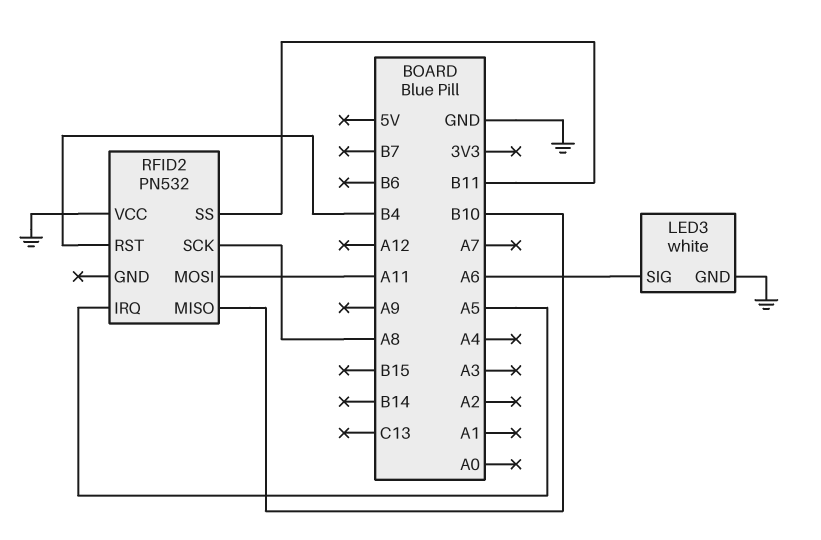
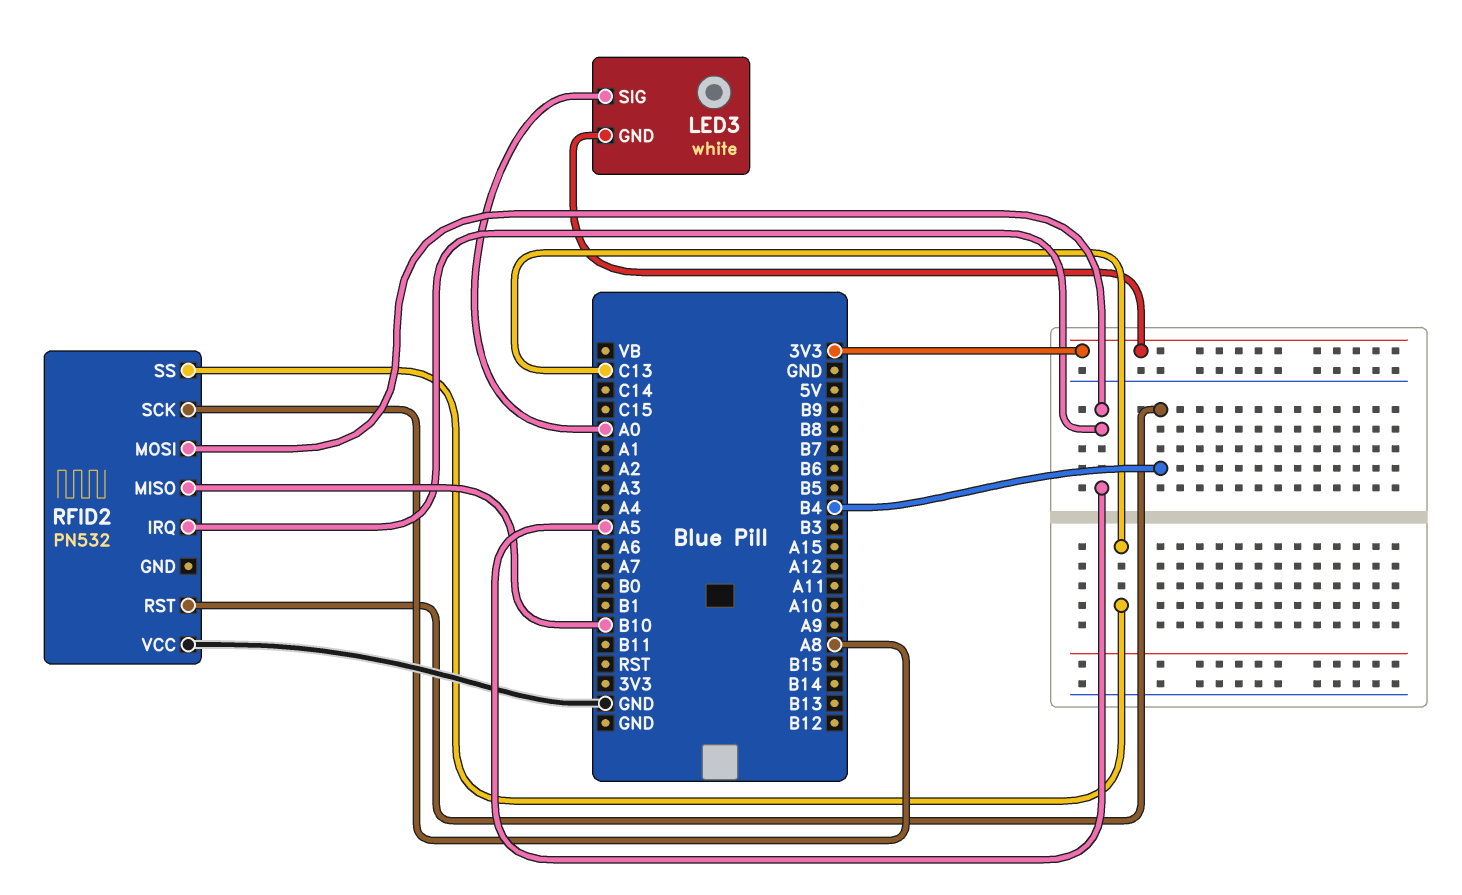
LED3 pin GND: GND -> 3V3
LED3 pin SIG: A6 -> A0
RFID2 pin MOSI: A11 -> A5
RFID2 pin SS: B11 -> C13

